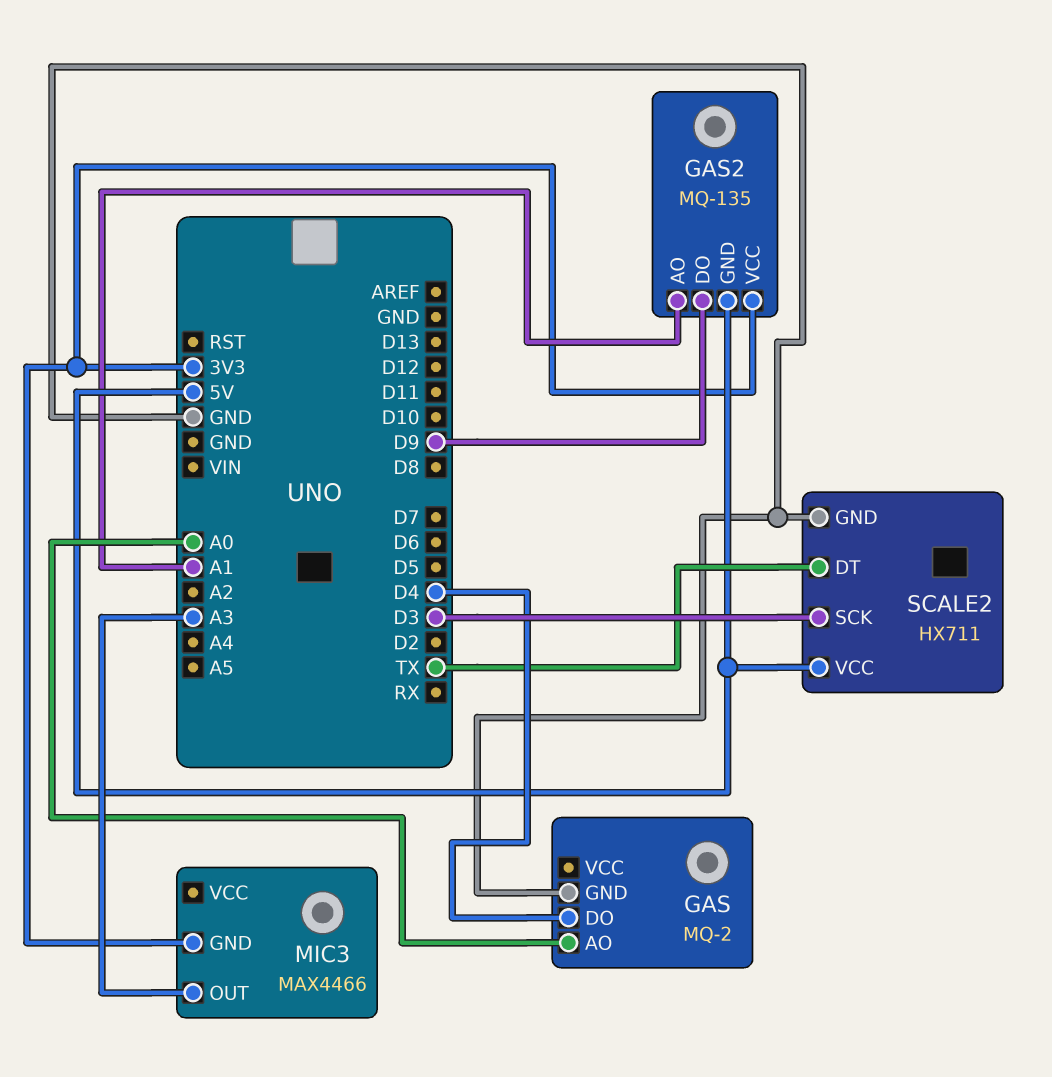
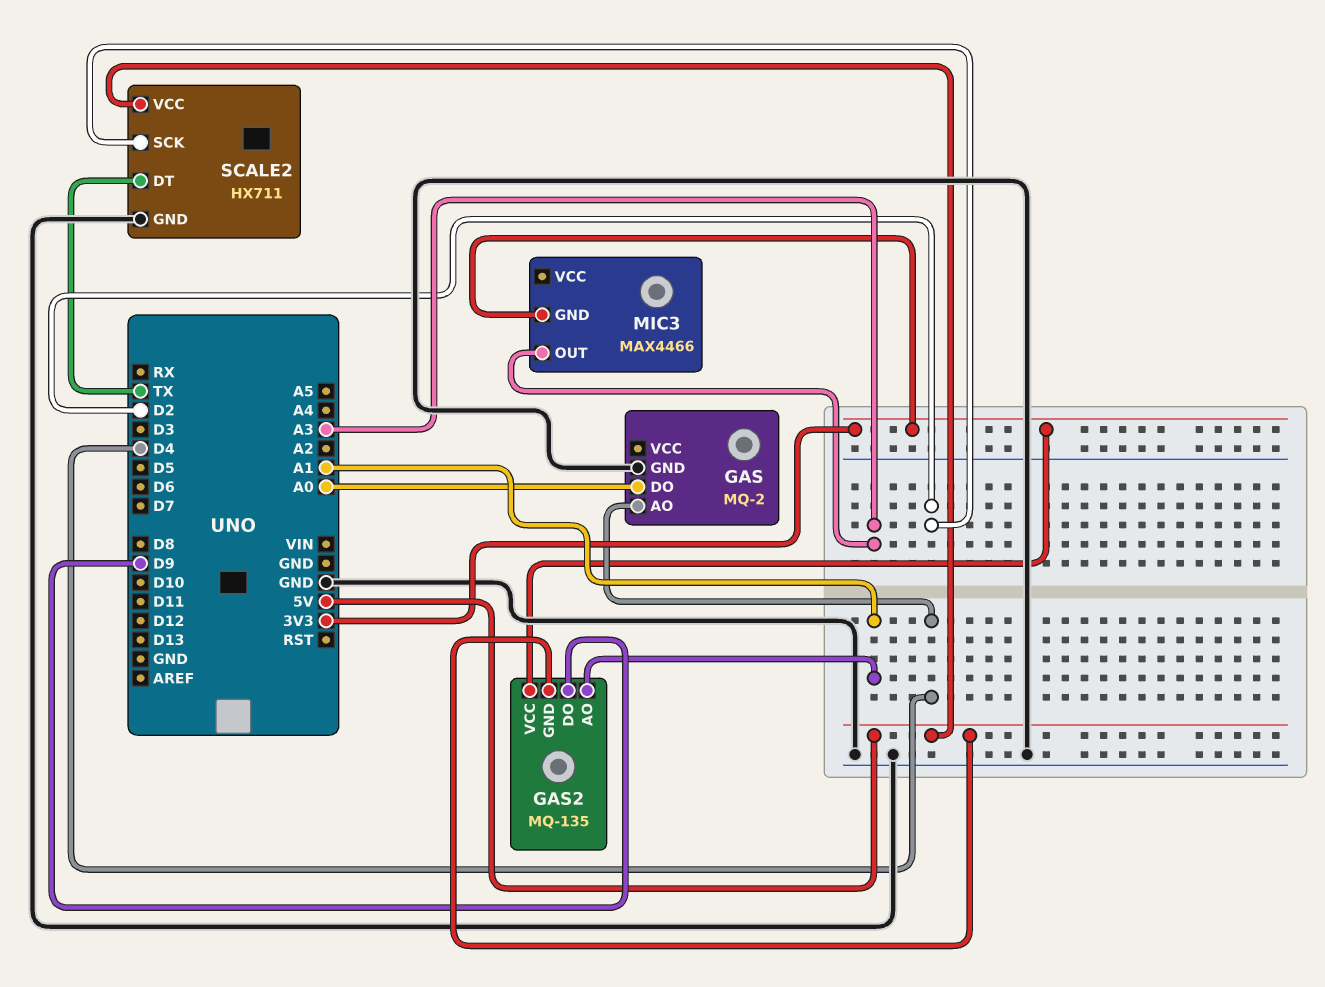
GAS pin AO: A0 -> D4
GAS pin DO: D4 -> A0
SCALE2 pin SCK: D3 -> D2

